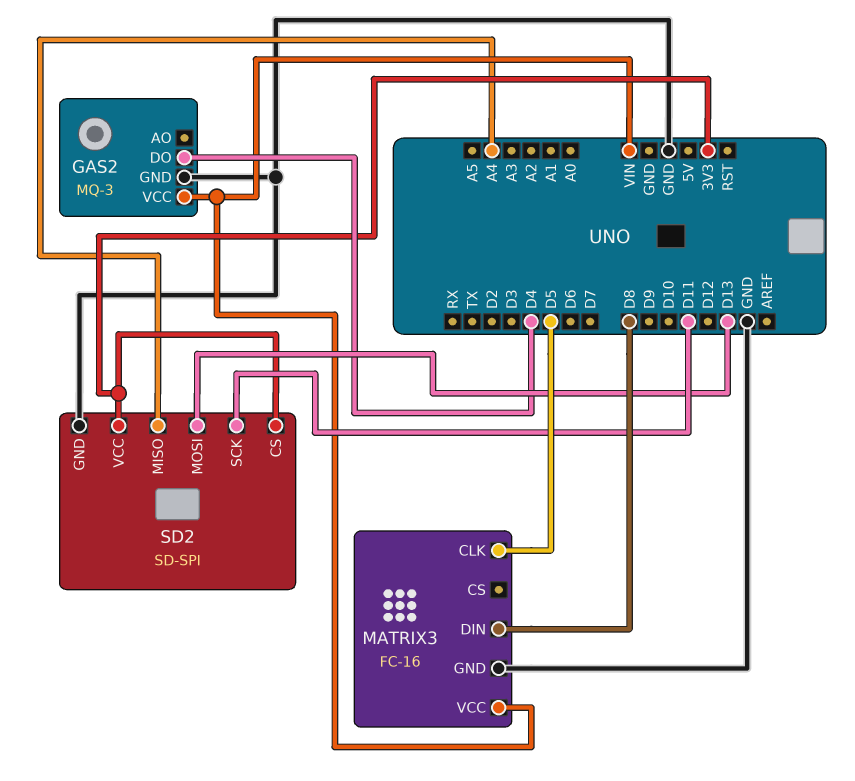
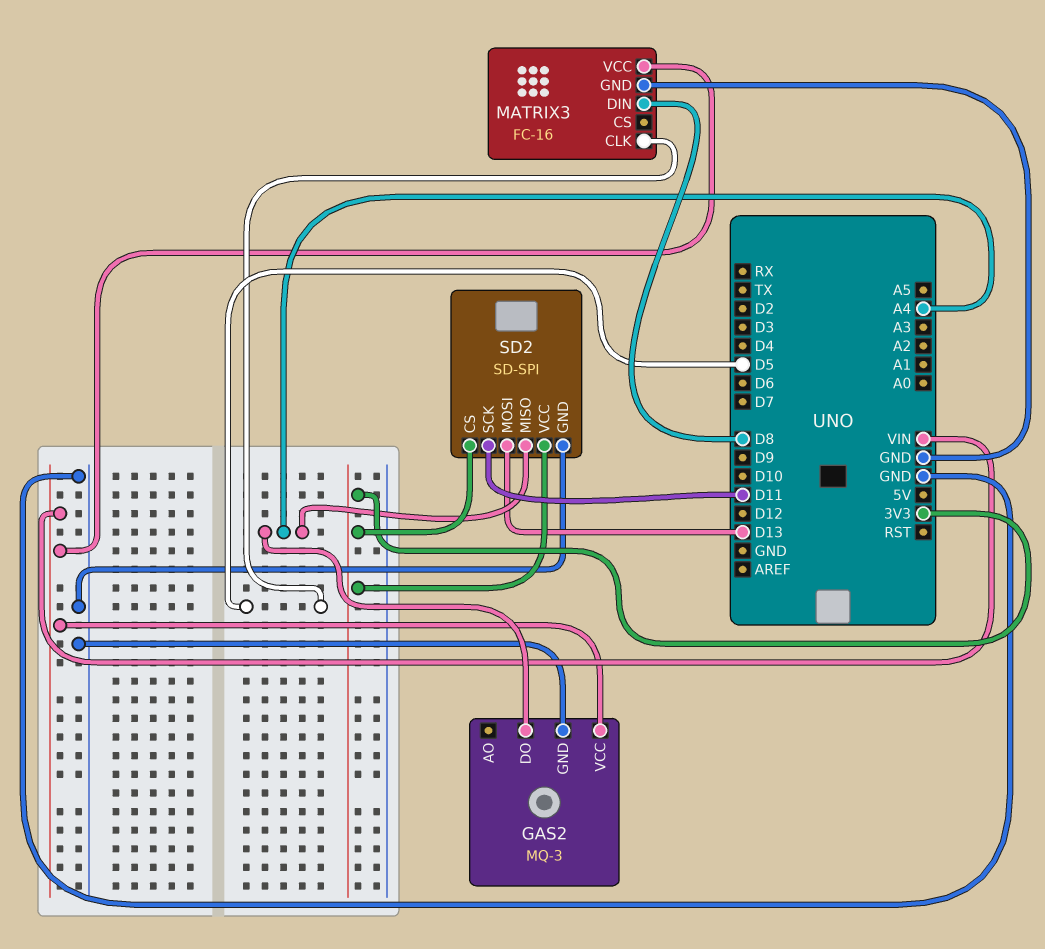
GAS2 pin DO: D4 -> A4

